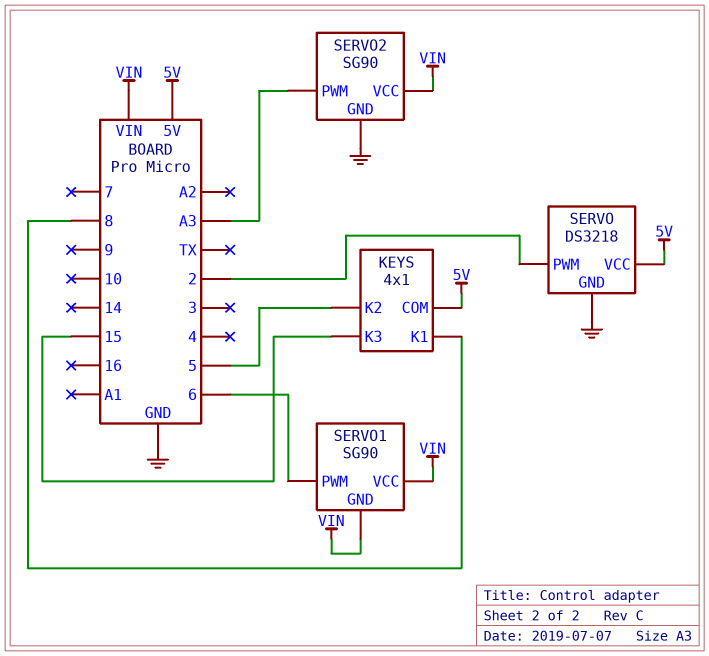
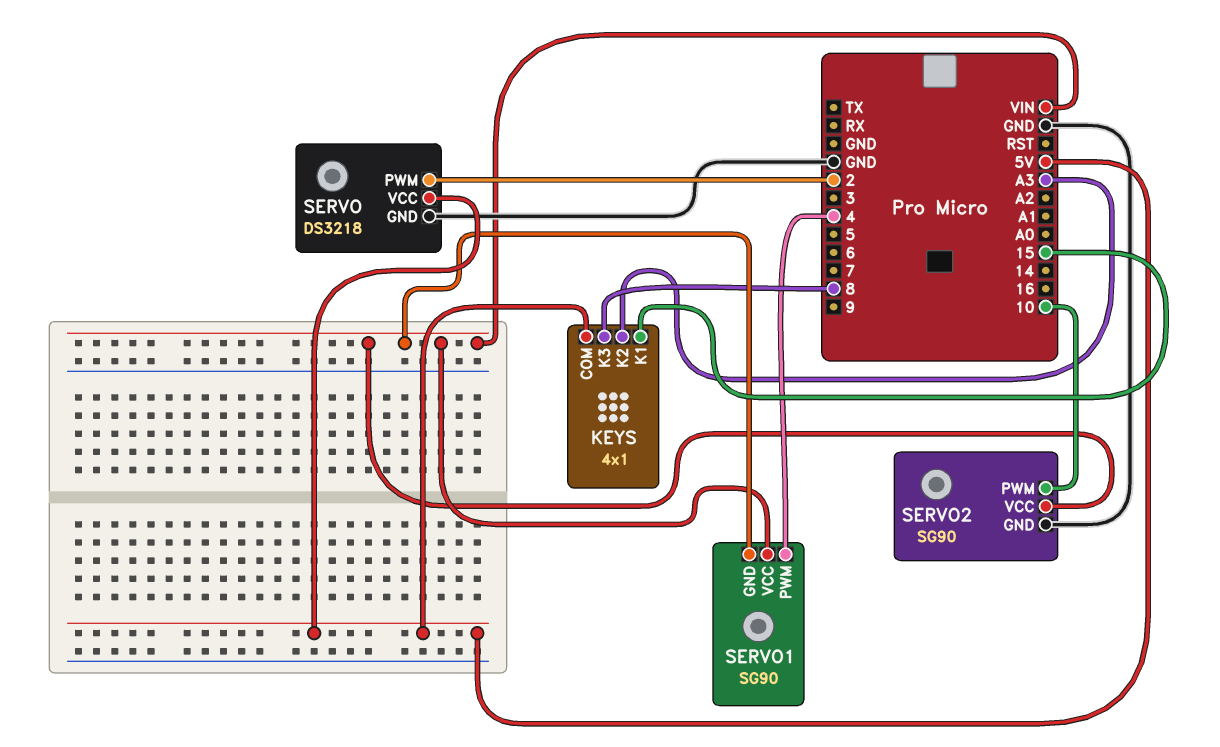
KEYS pin K1: 8 -> 15
KEYS pin K2: 5 -> A3
KEYS pin K3: 15 -> 8
SERVO1 pin PWM: 6 -> 4
SERVO2 pin PWM: A3 -> 10

